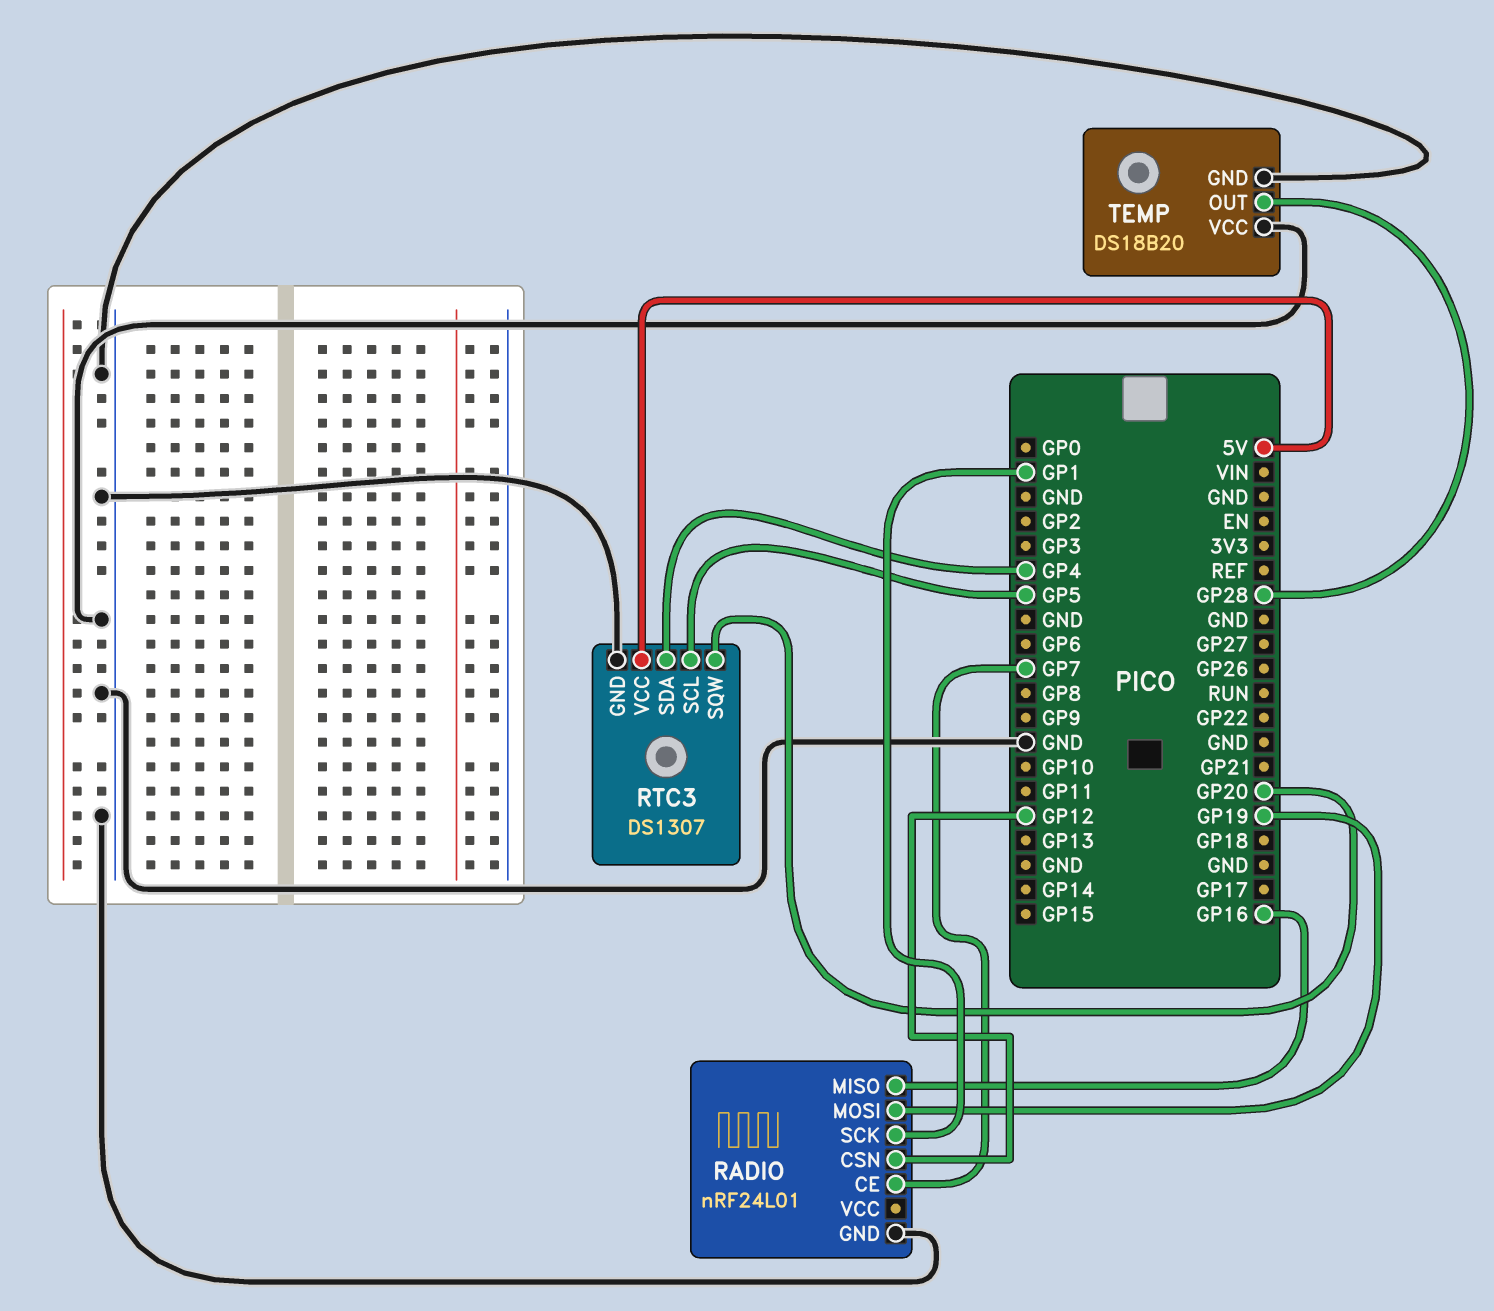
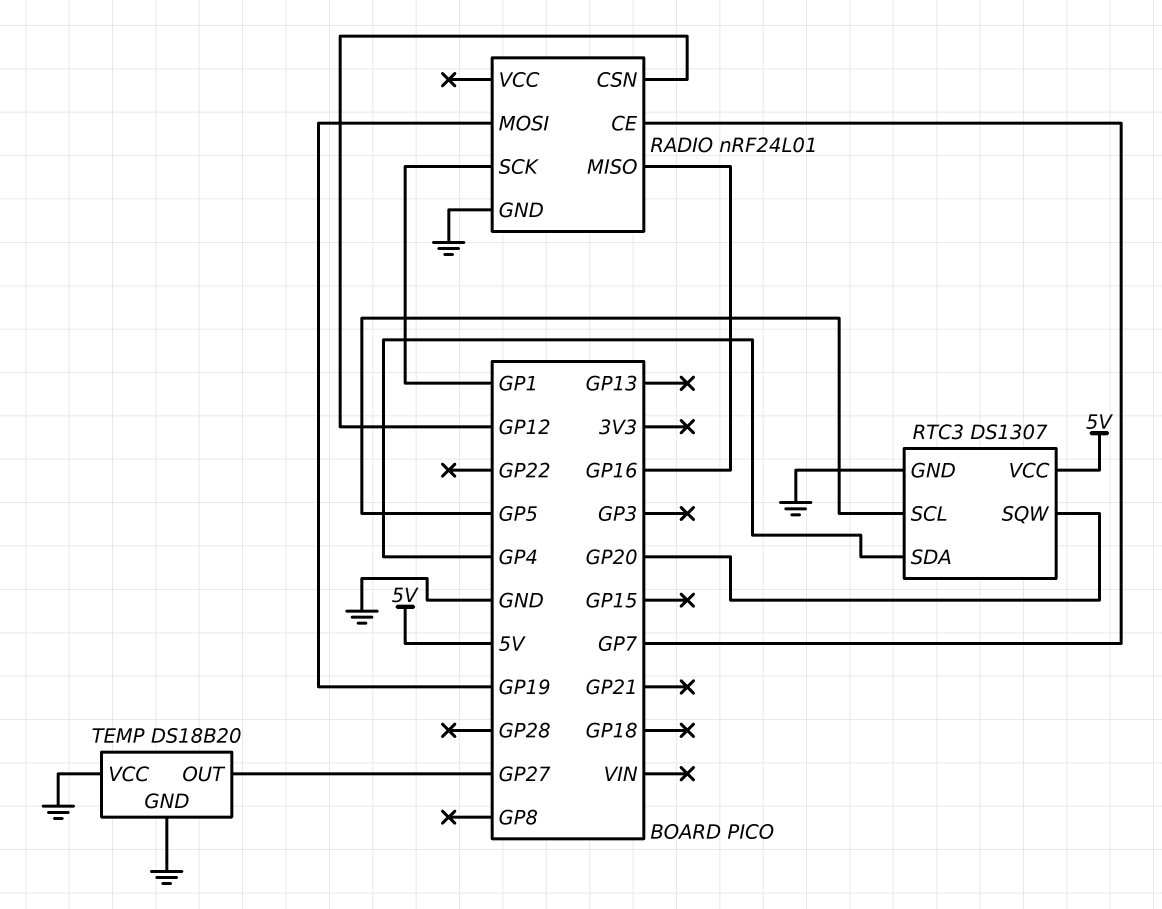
TEMP pin OUT: GP28 -> GP27

